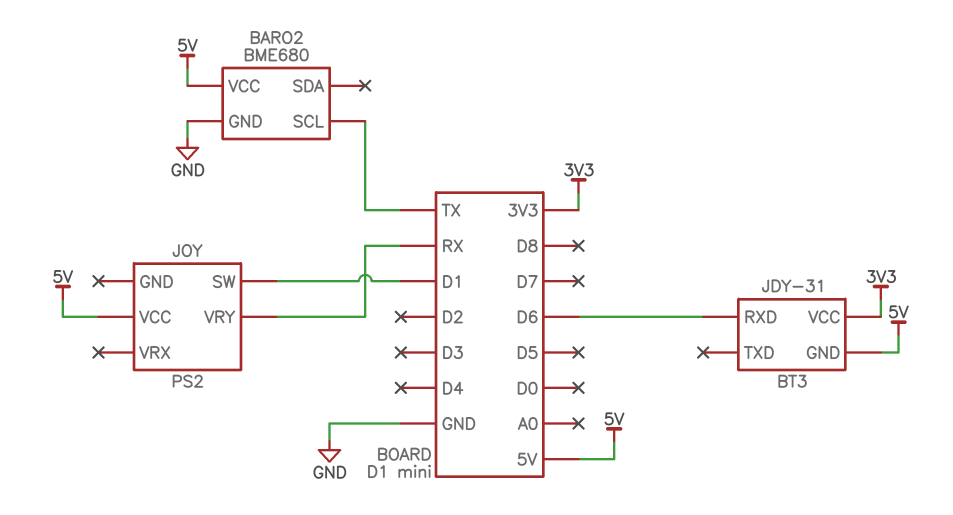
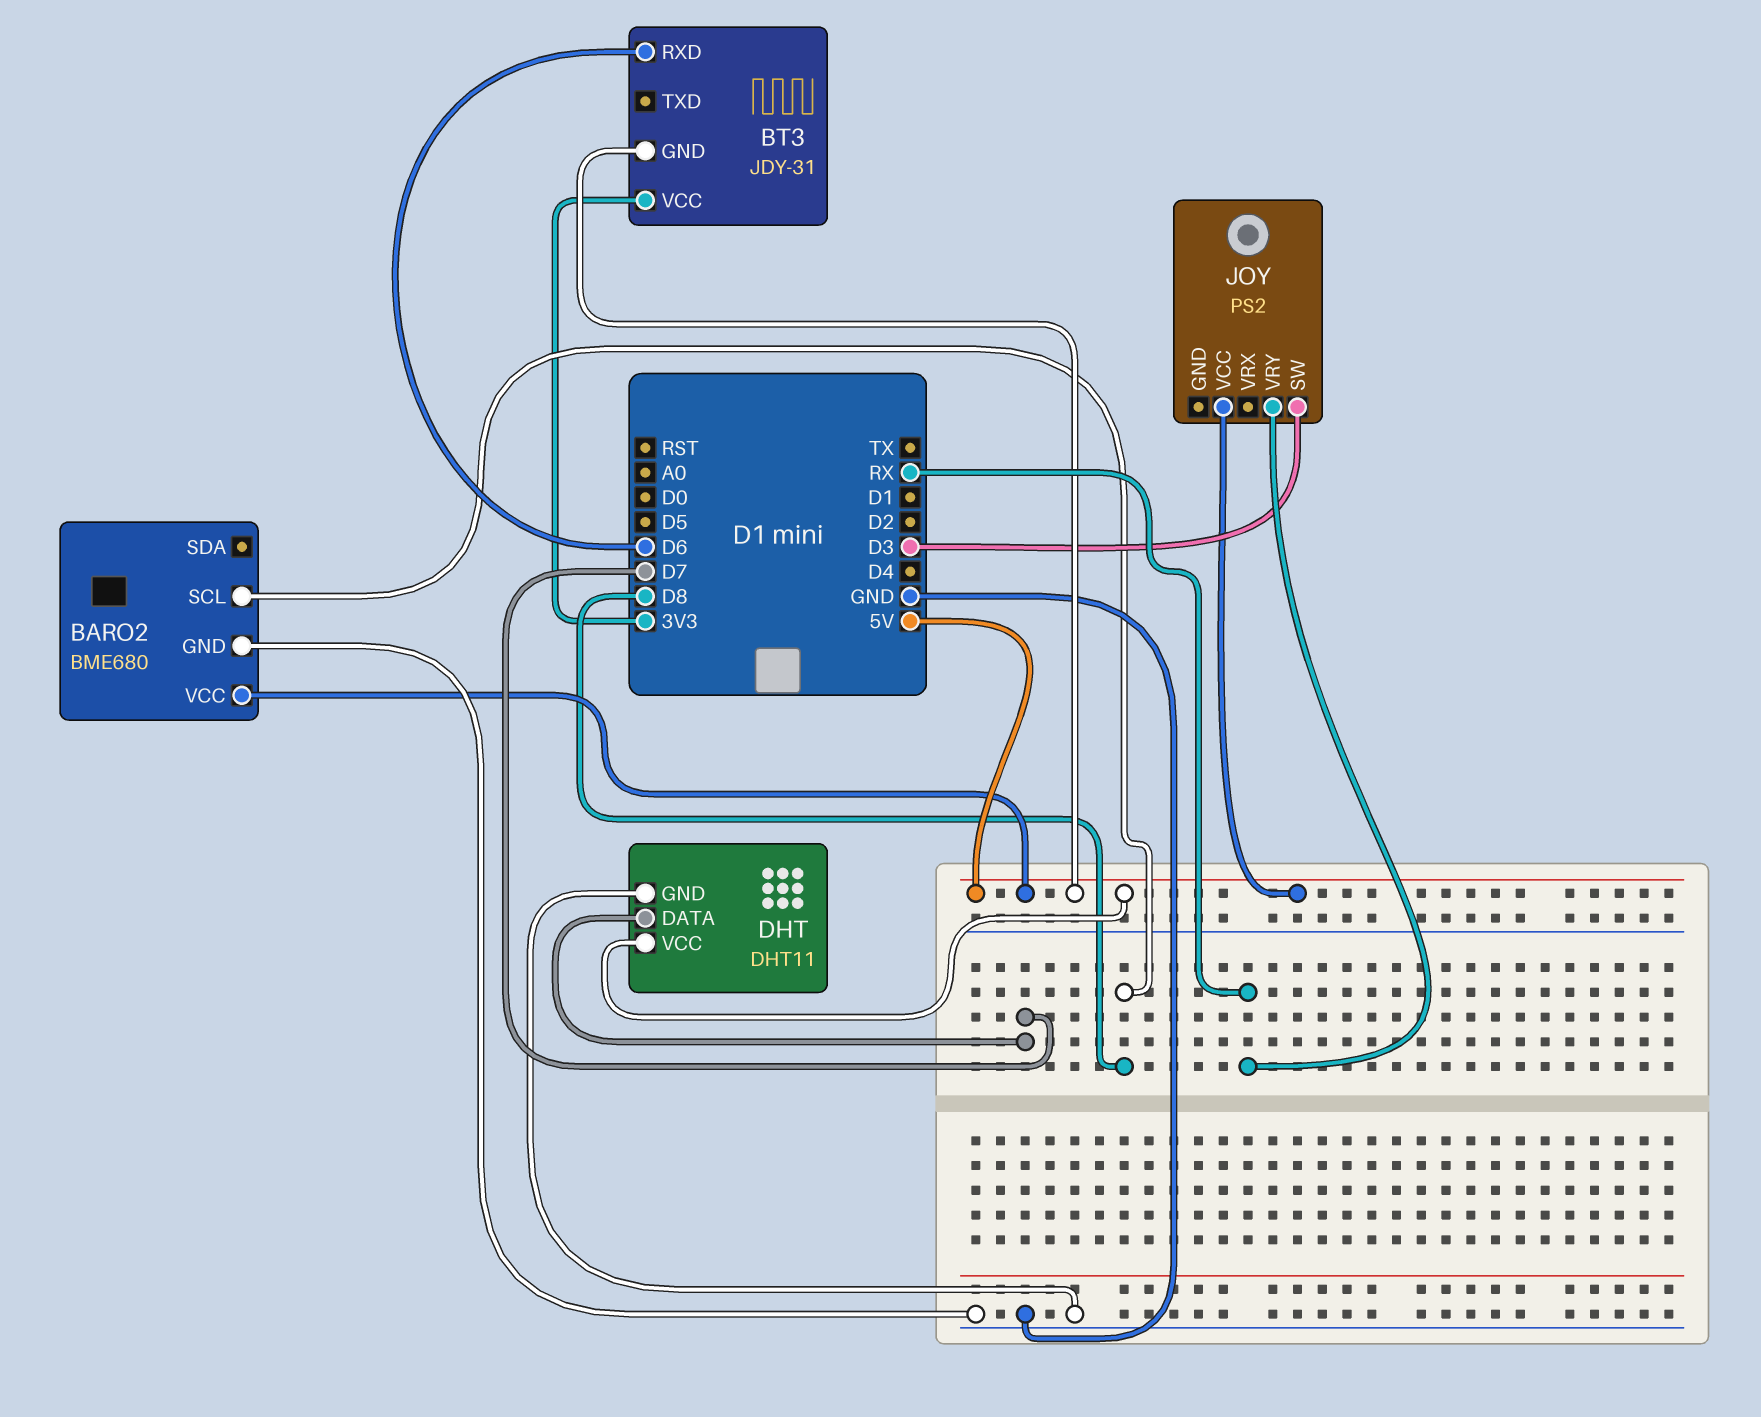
BARO2 pin SCL: TX -> D8
DHT: none -> DHT11
DHT pin DATA: none -> D7
DHT pin GND: none -> GND
DHT pin VCC: none -> 5V
JOY pin SW: D1 -> D3

